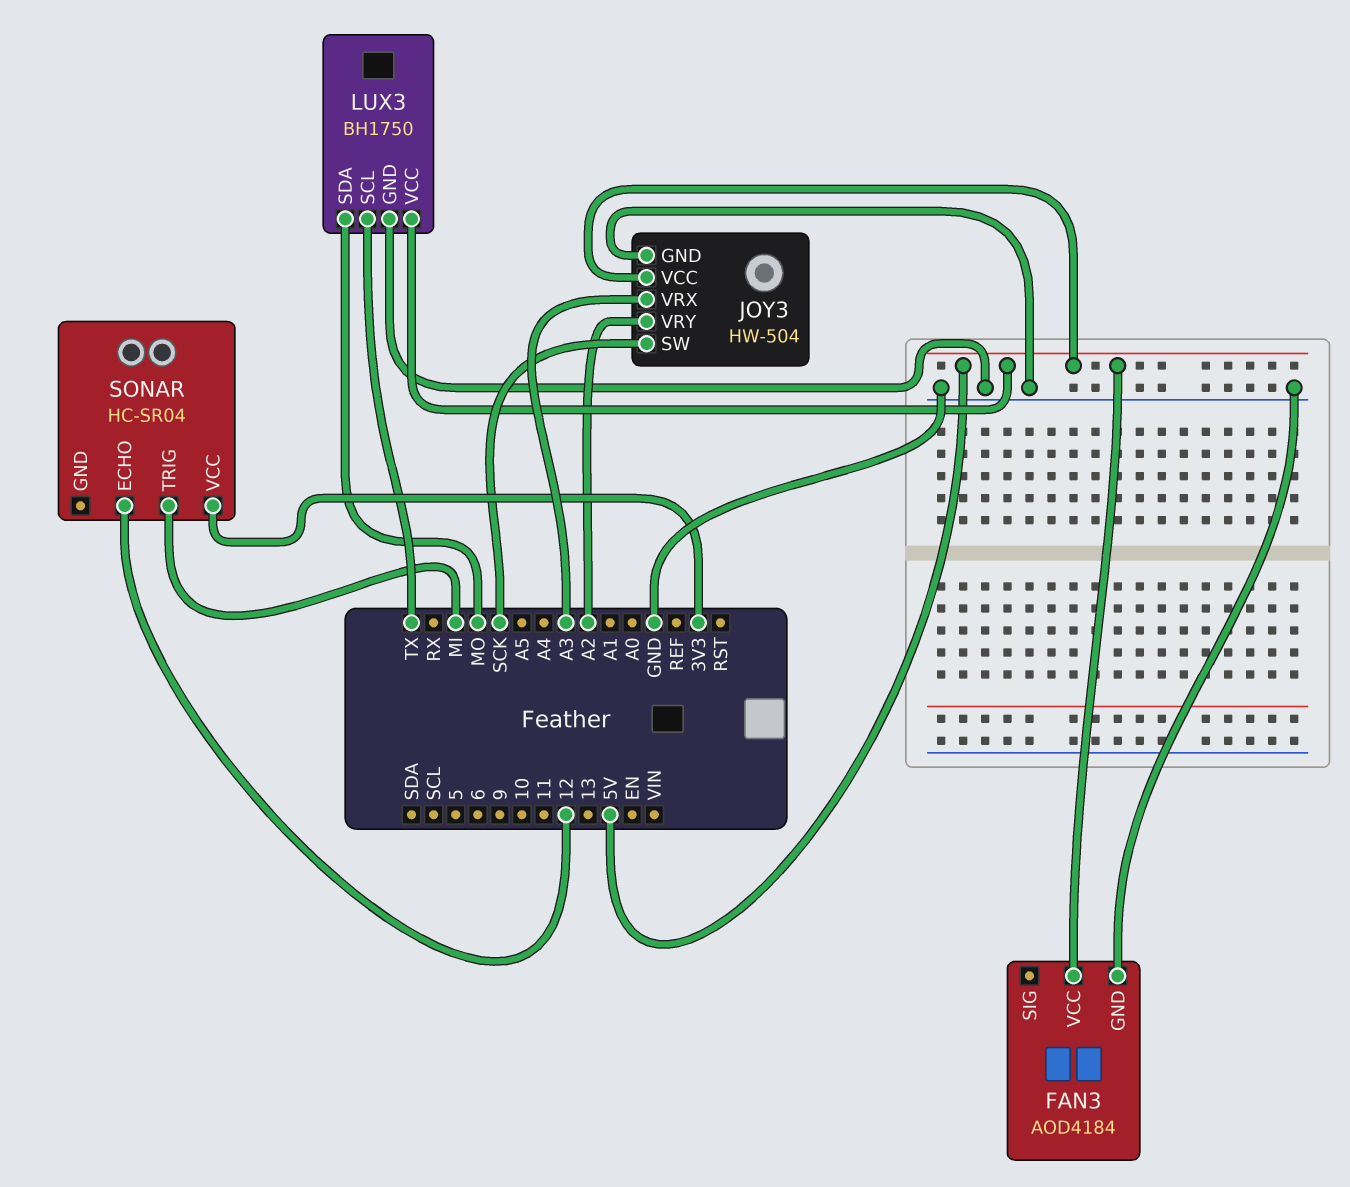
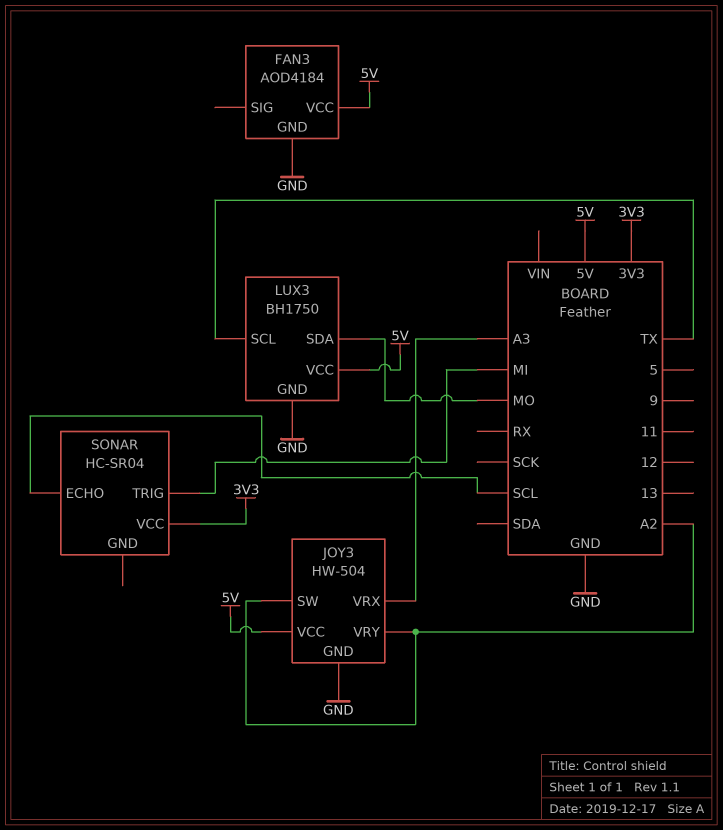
JOY3 pin SW: SCK -> A2
SONAR pin ECHO: 12 -> SCL

